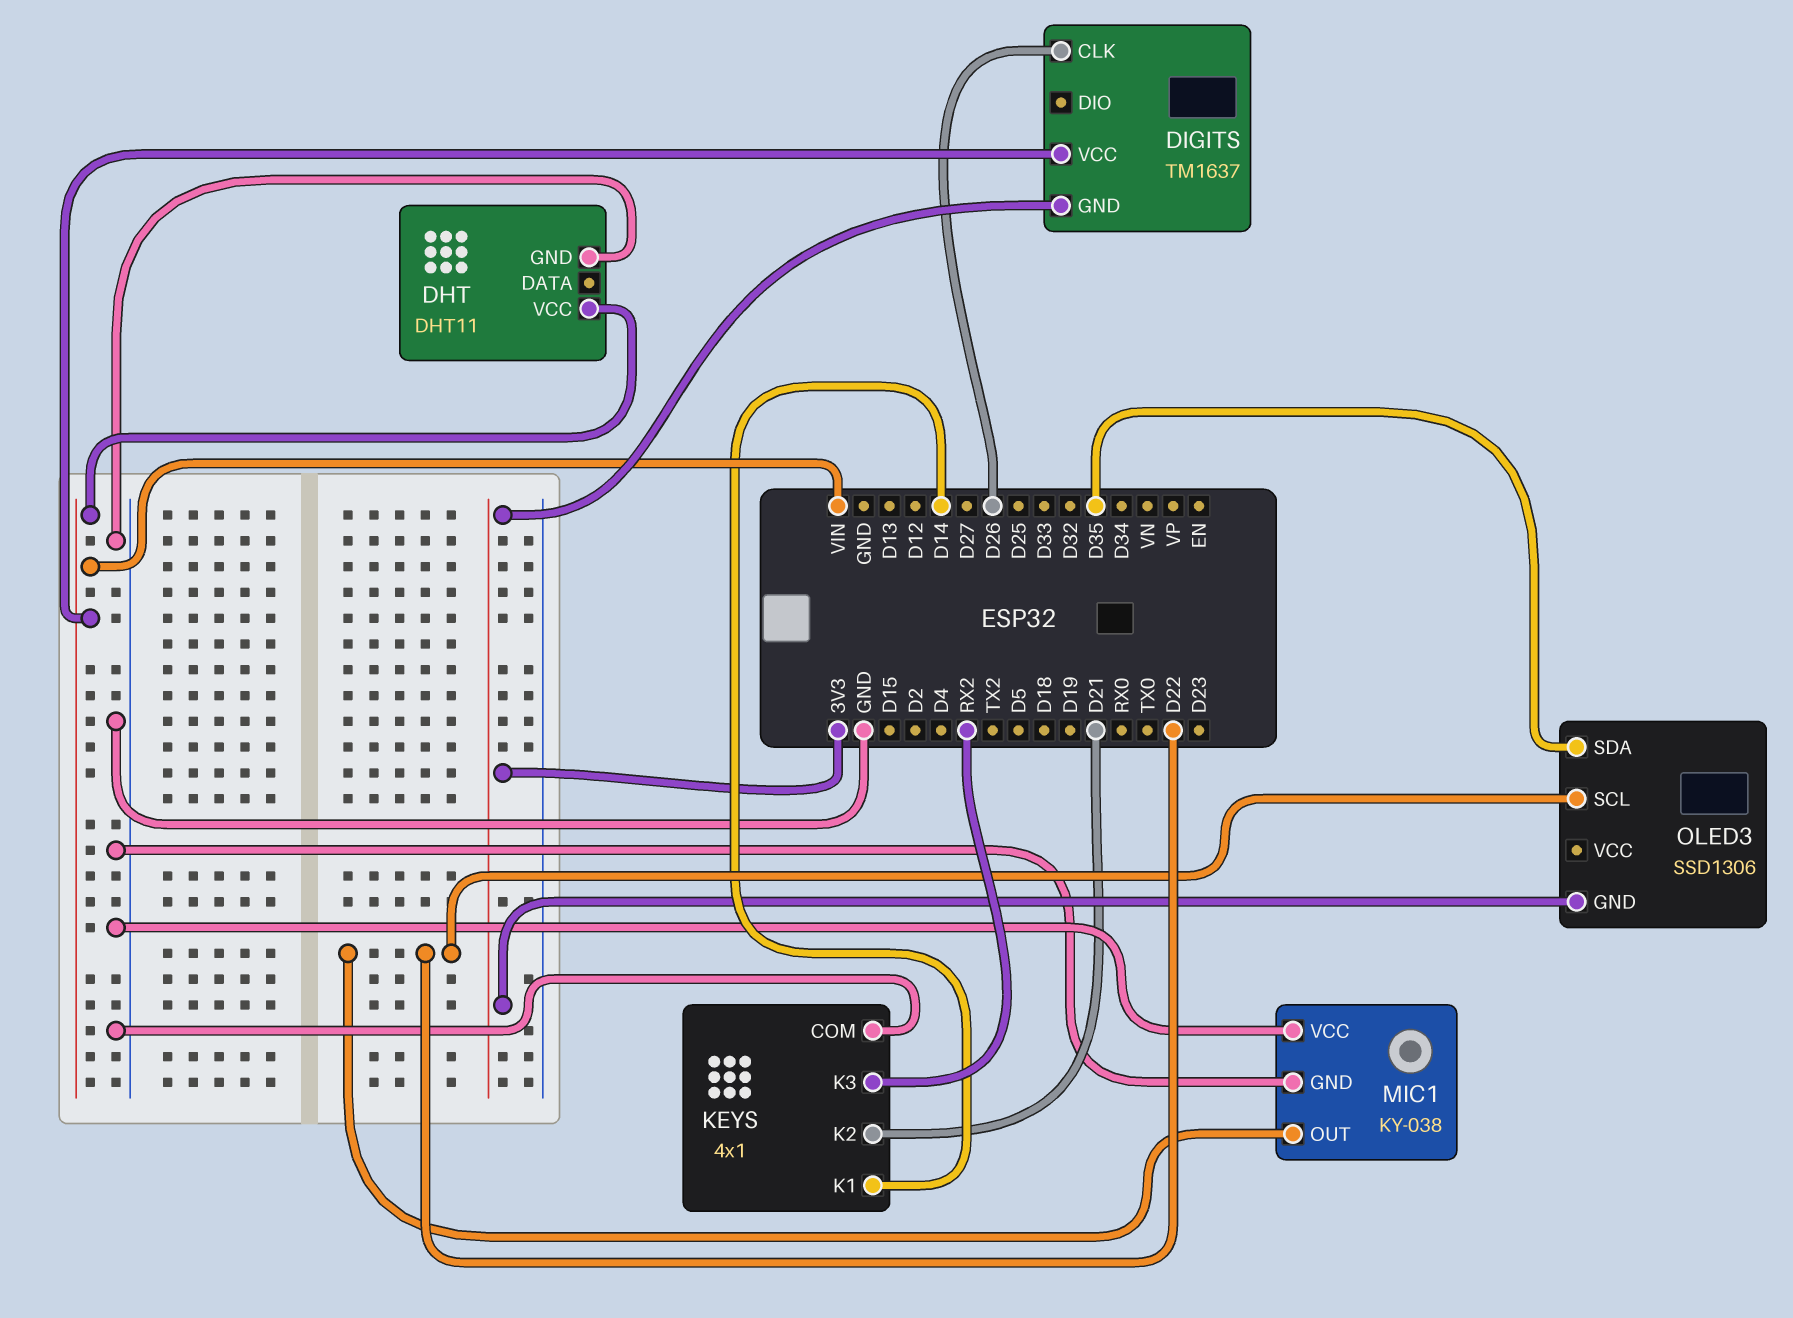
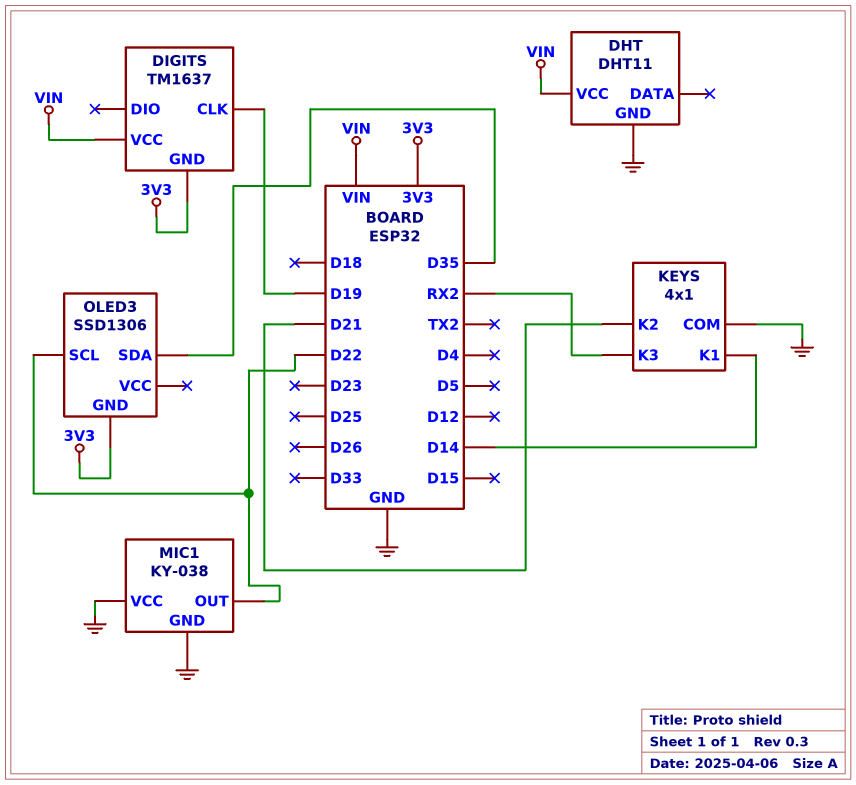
DIGITS pin CLK: D26 -> D19

